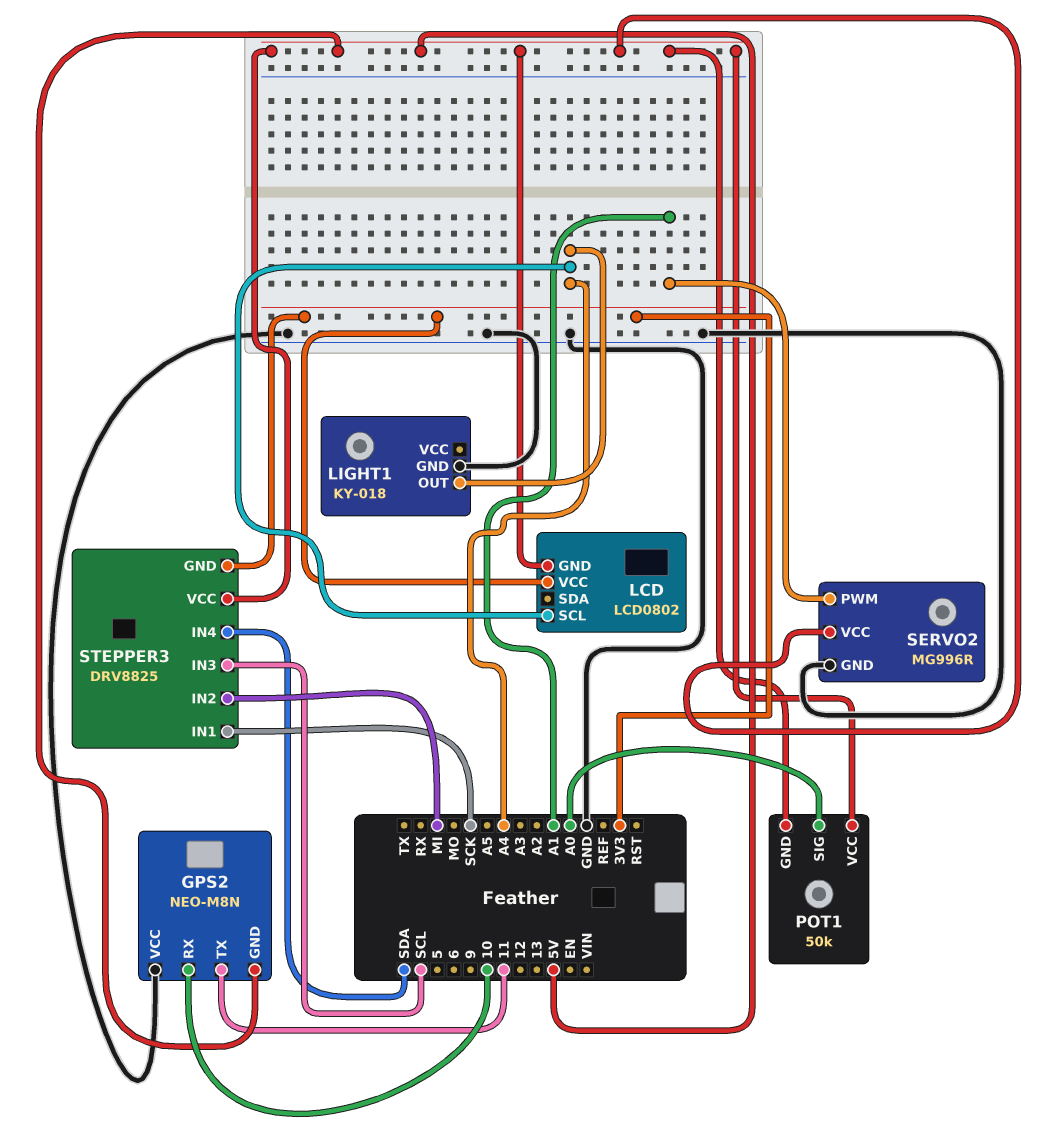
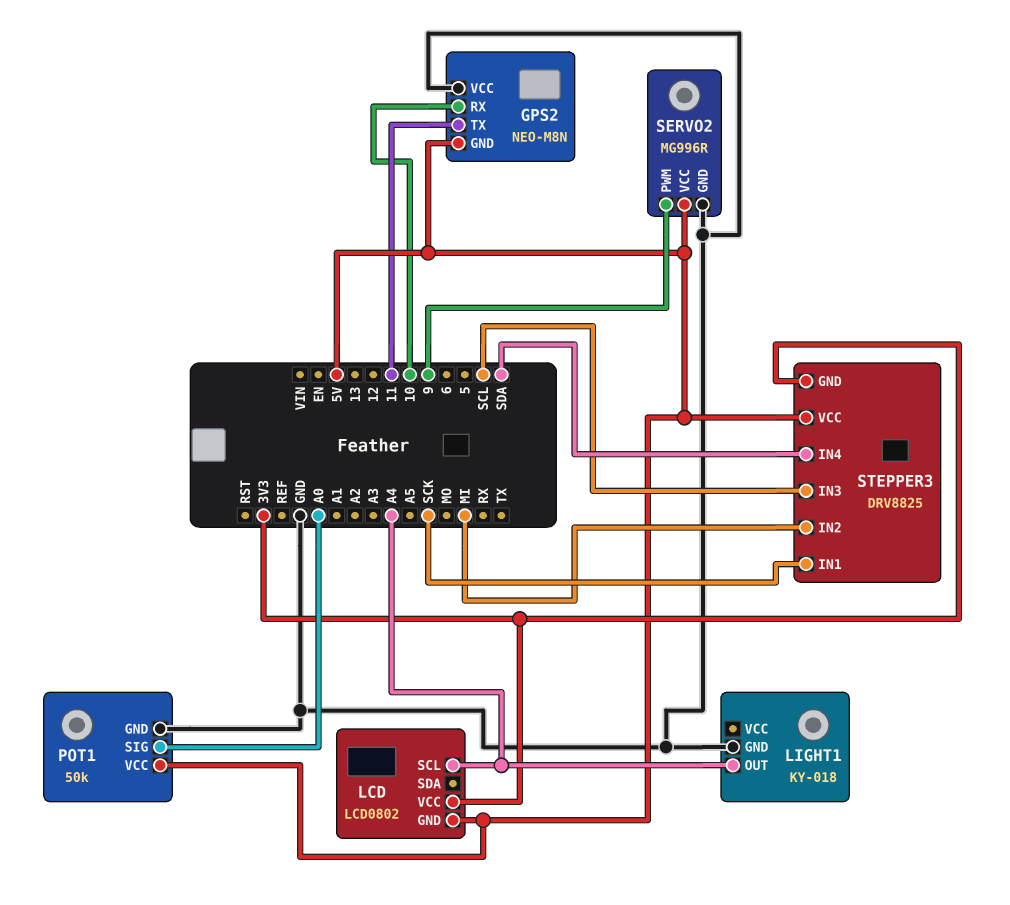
POT1 pin GND: 5V -> GND
SERVO2 pin PWM: A1 -> 9

